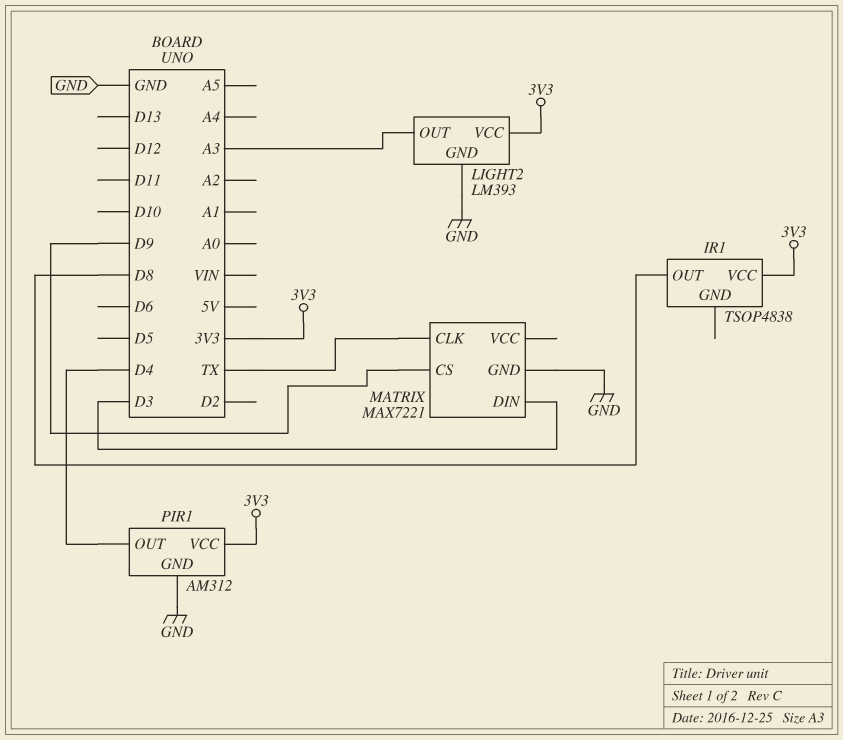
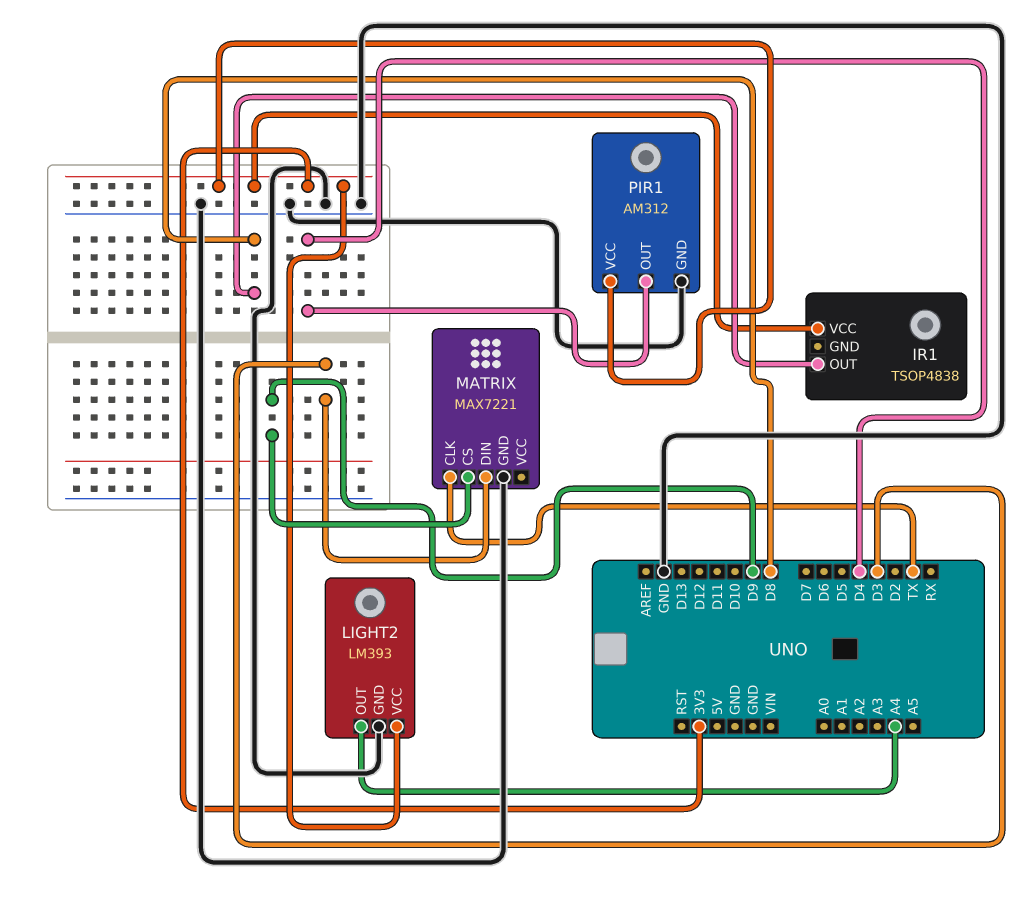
LIGHT2 pin OUT: A3 -> A4

